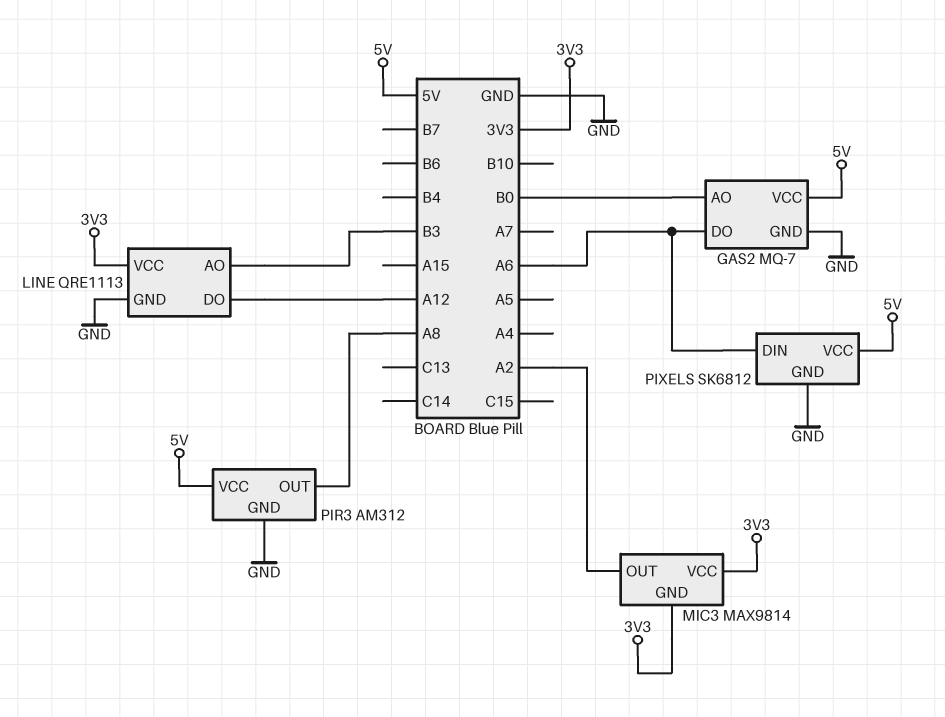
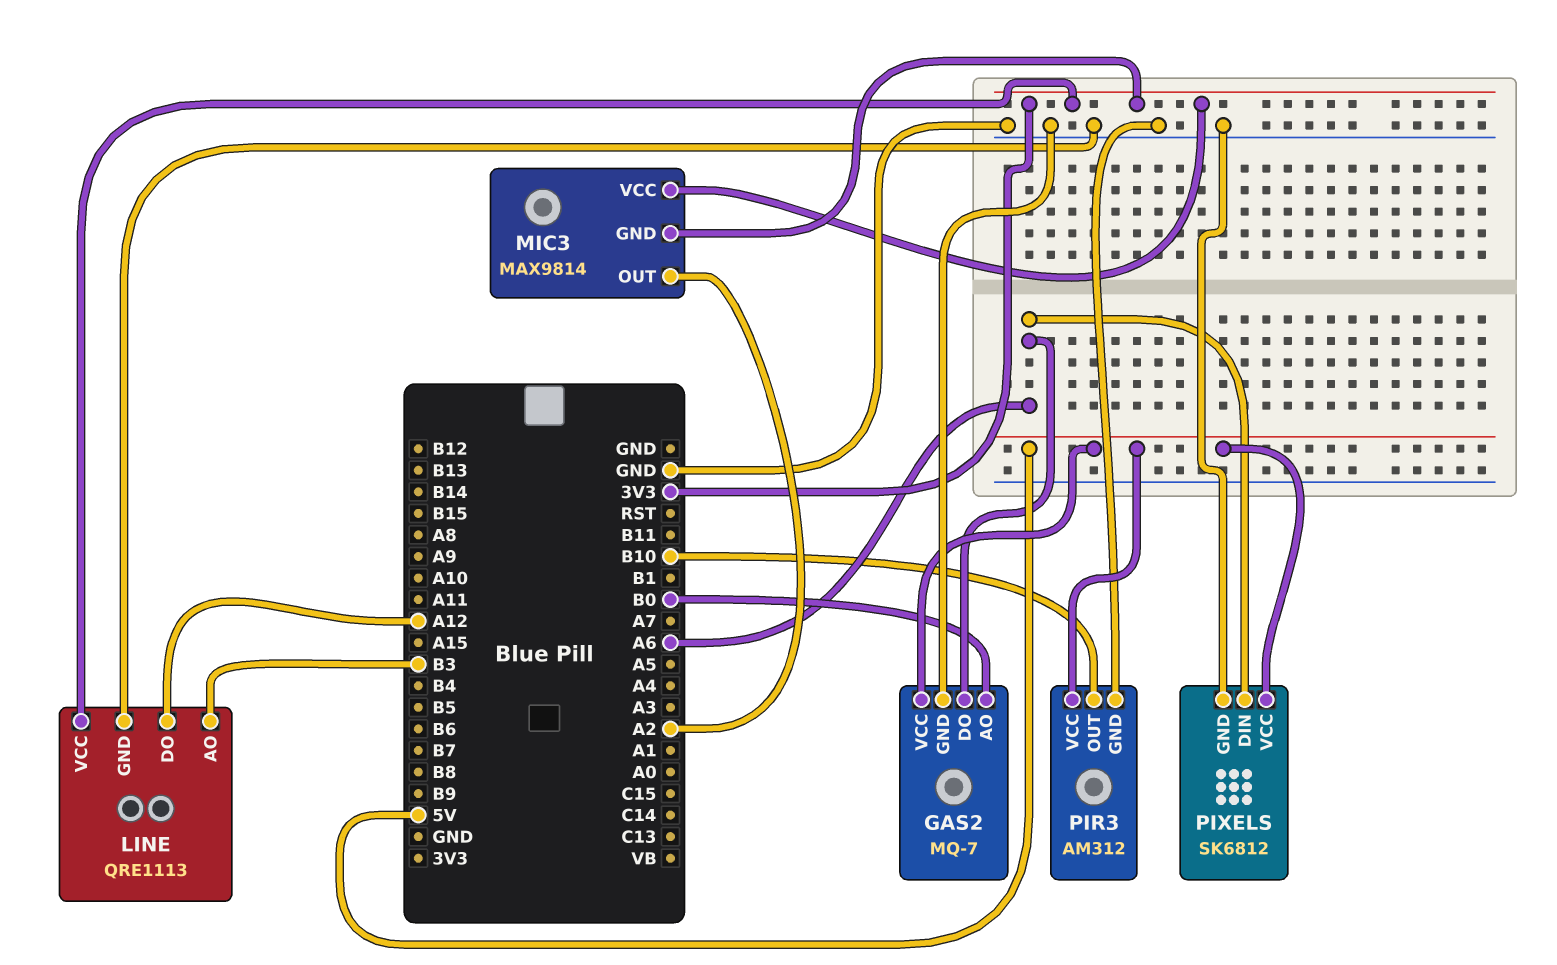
PIR3 pin OUT: A8 -> B10

